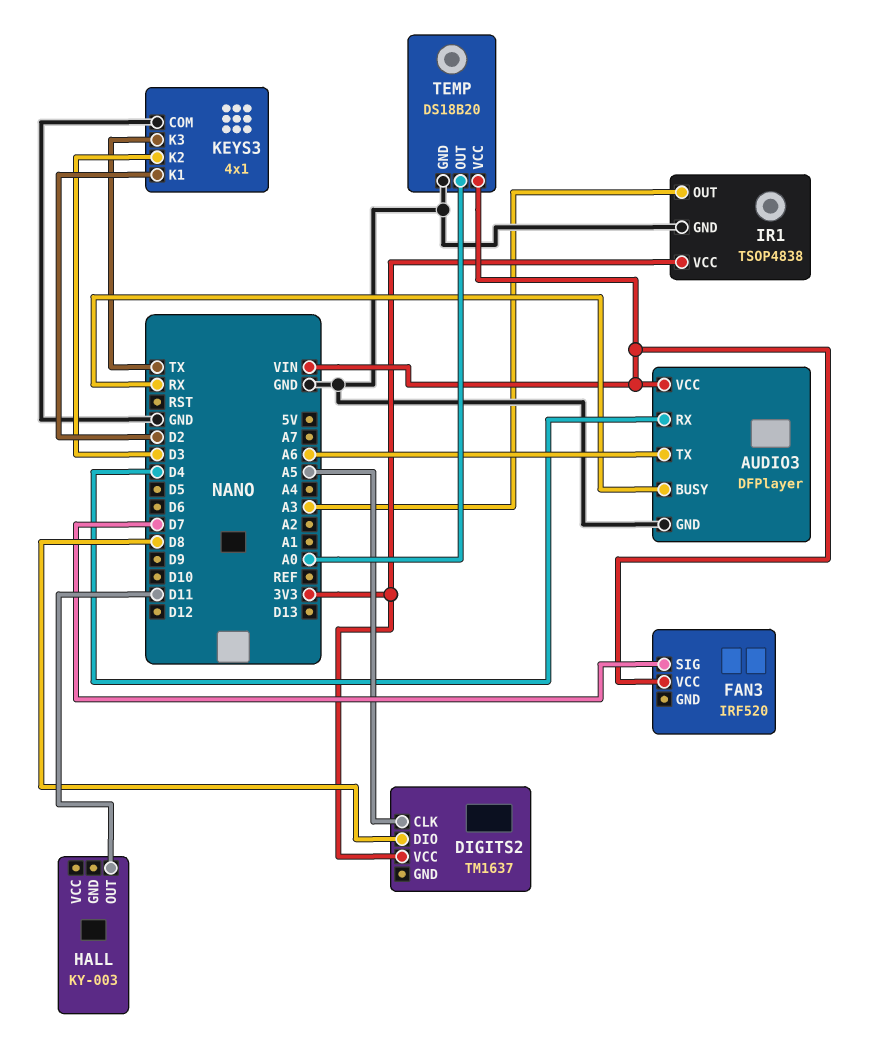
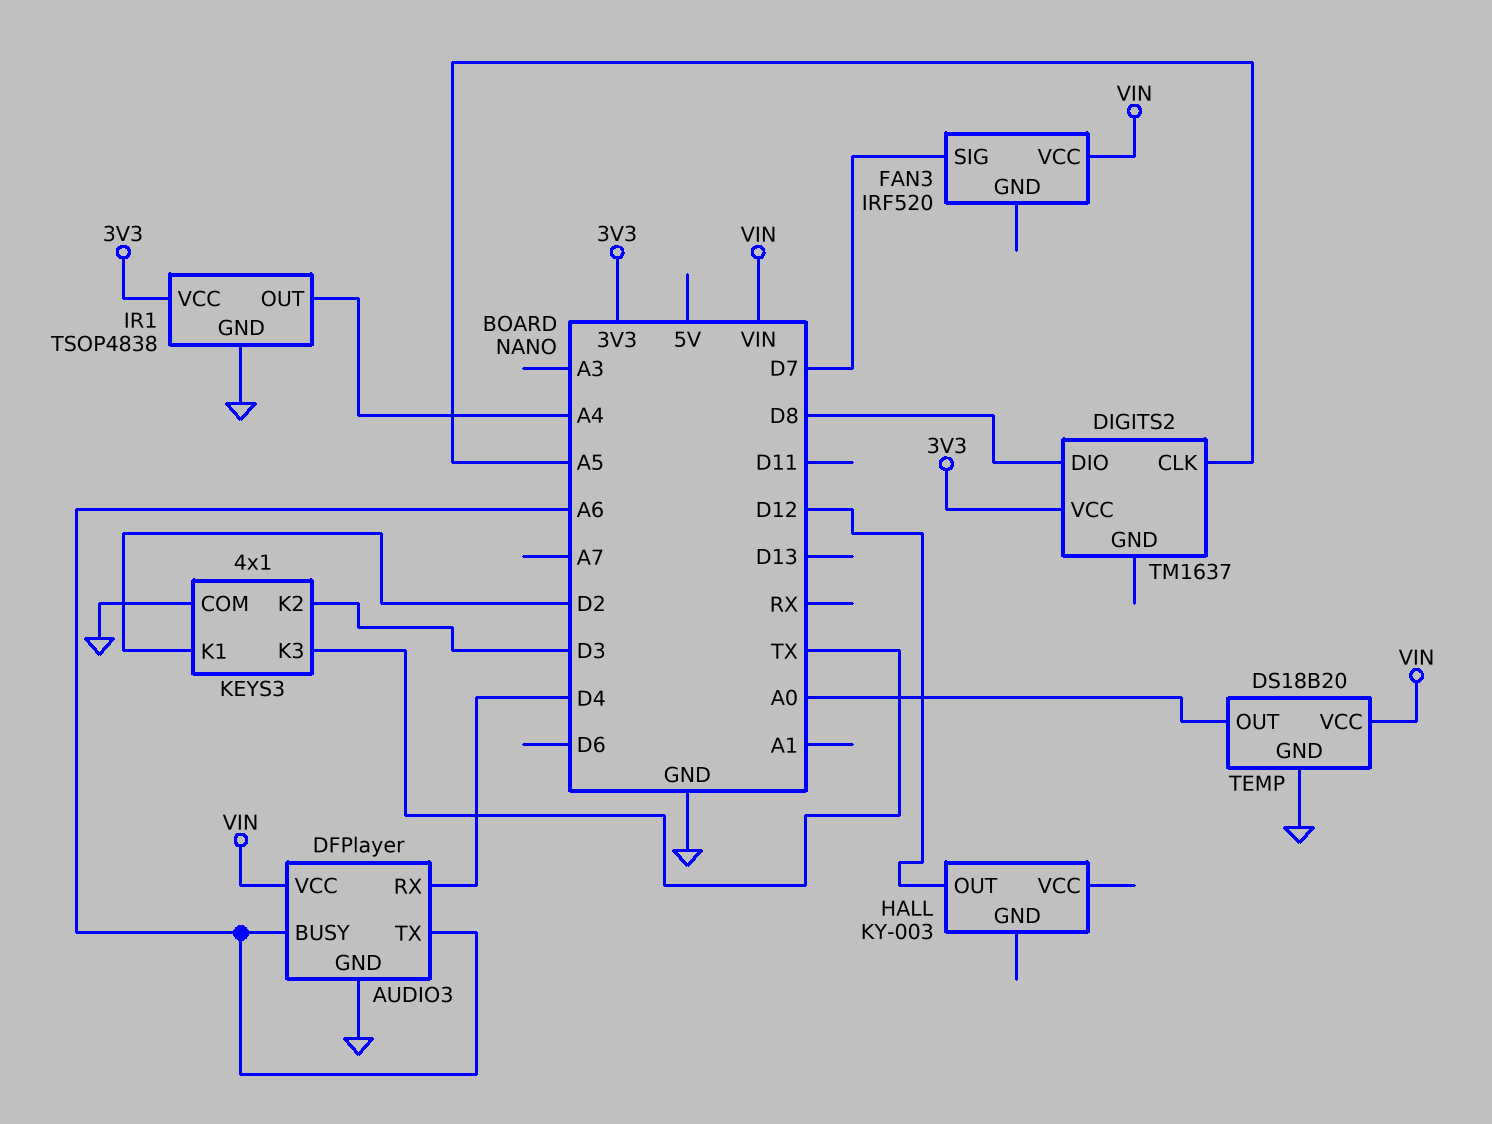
AUDIO3 pin BUSY: RX -> A6
HALL pin OUT: D11 -> D12
IR1 pin OUT: A3 -> A4

